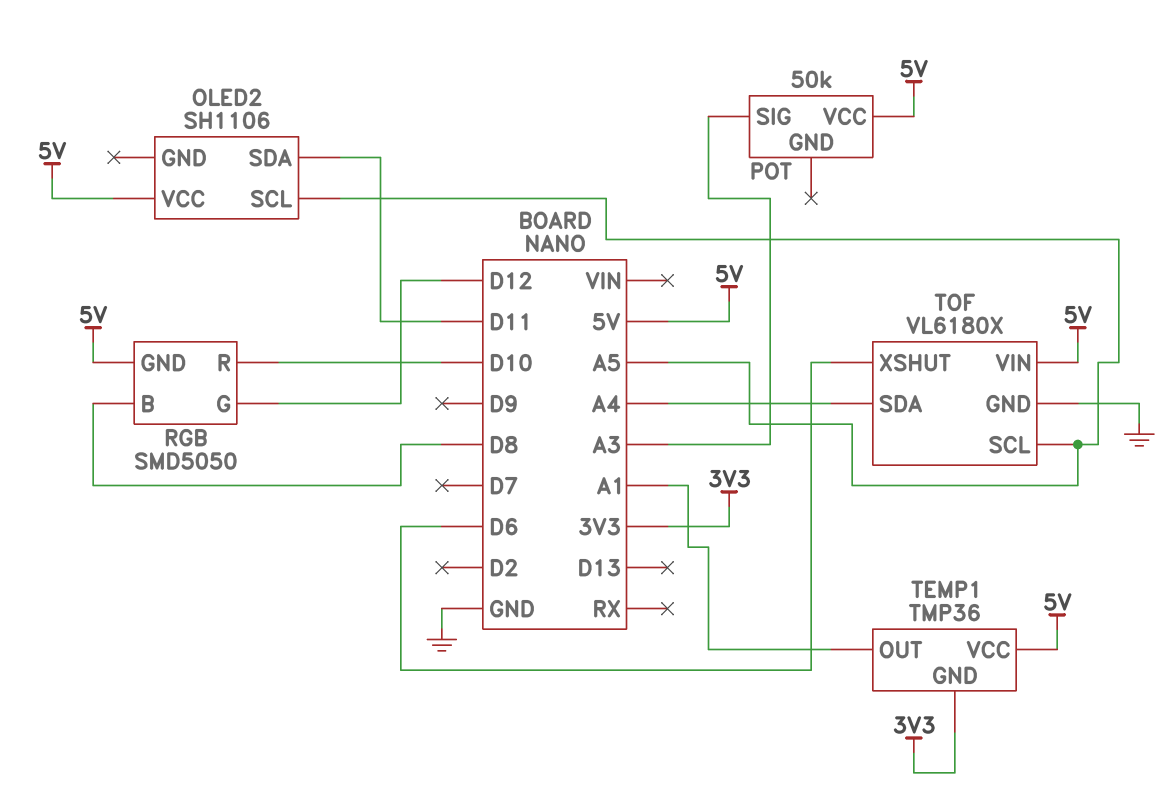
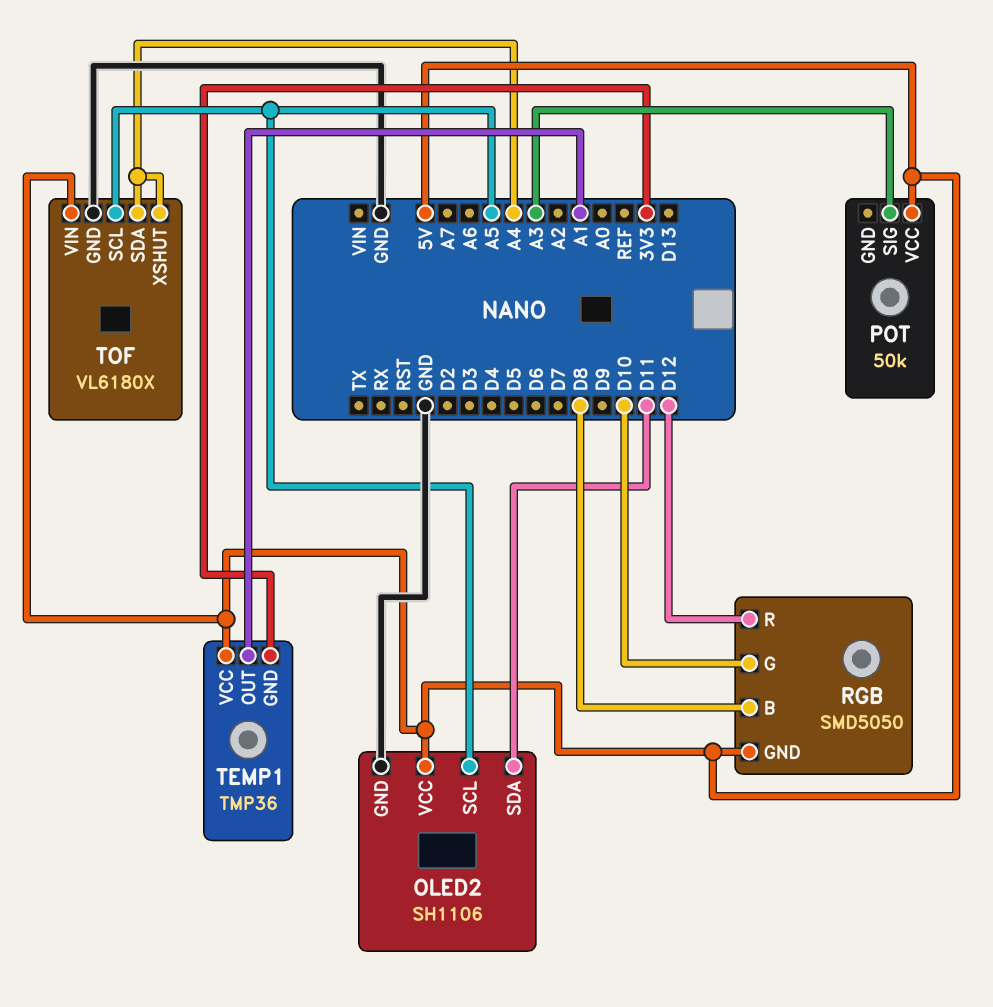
OLED2 pin GND: none -> GND
RGB pin G: D12 -> D10
RGB pin R: D10 -> D12
TOF pin XSHUT: D6 -> A4

